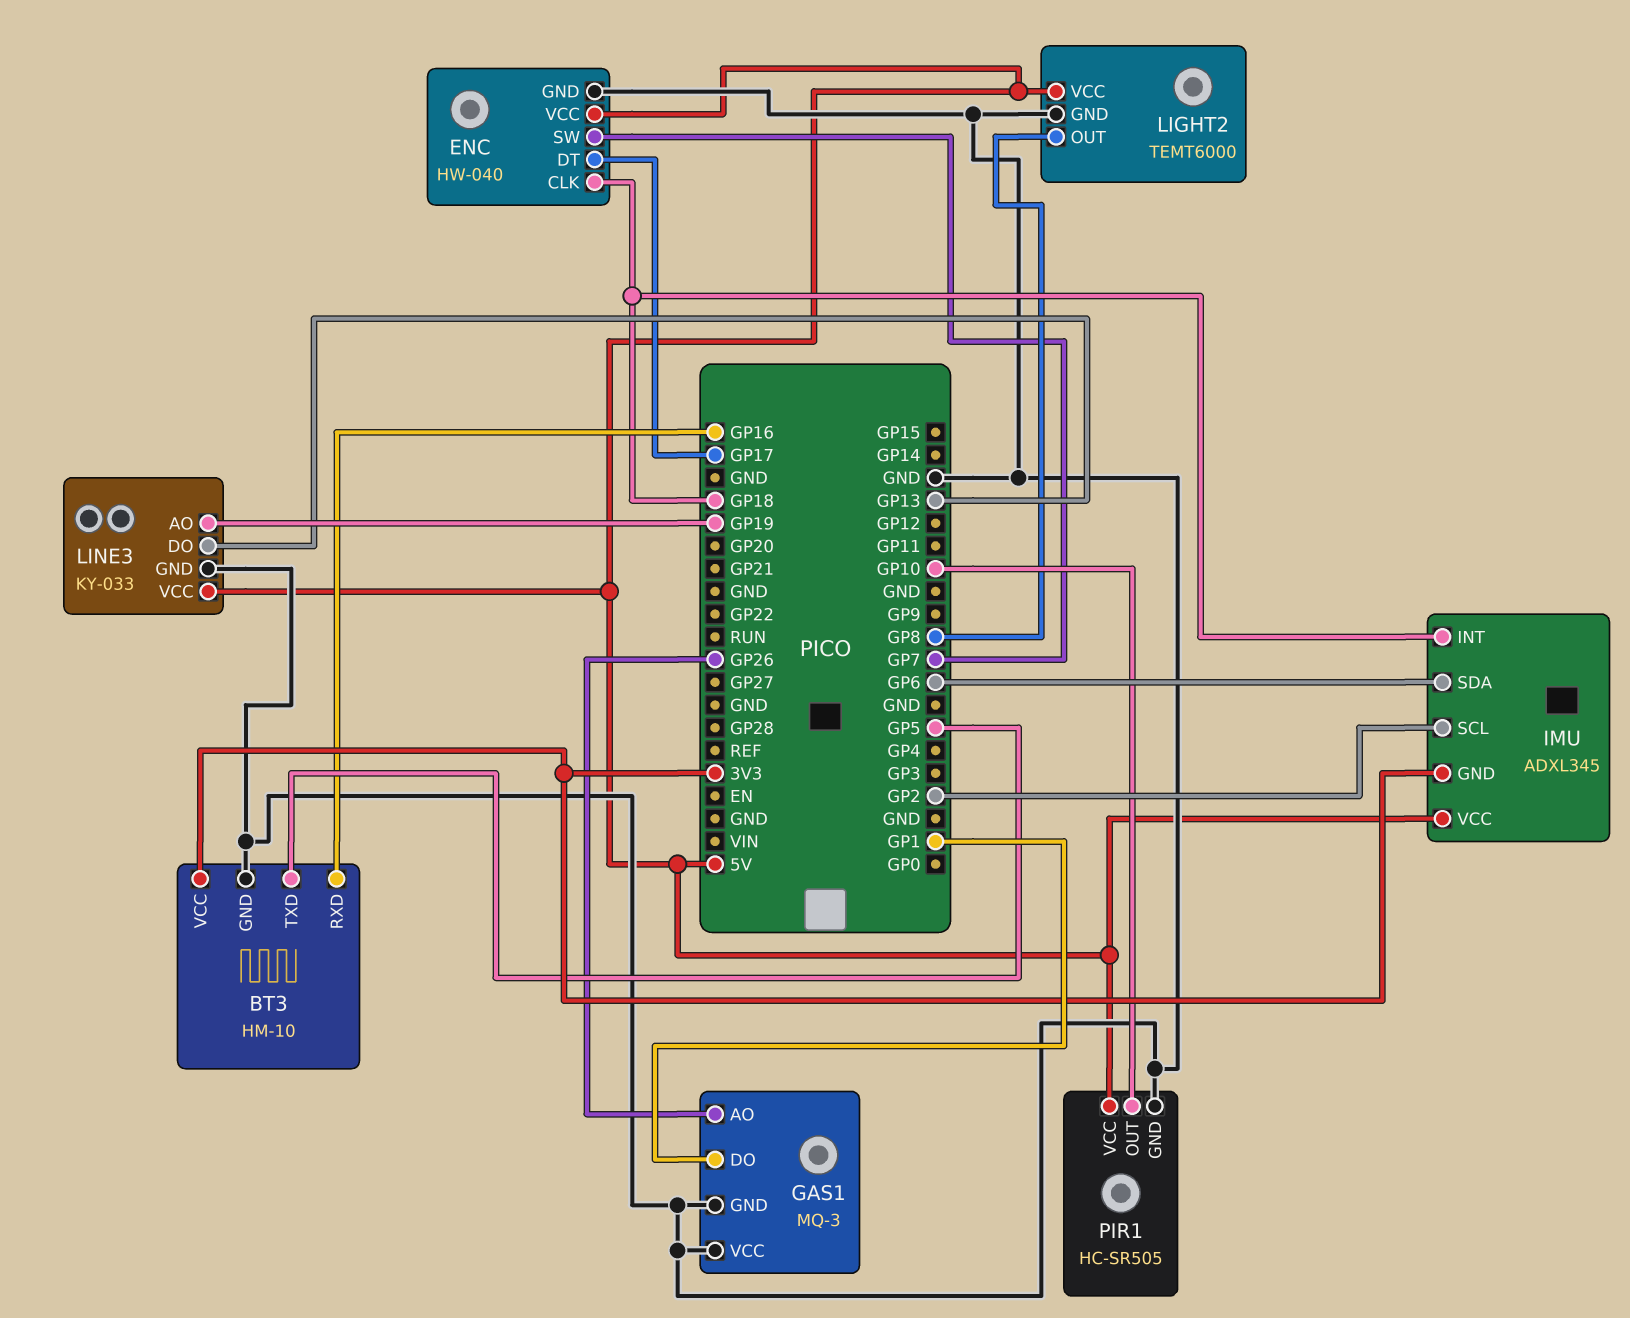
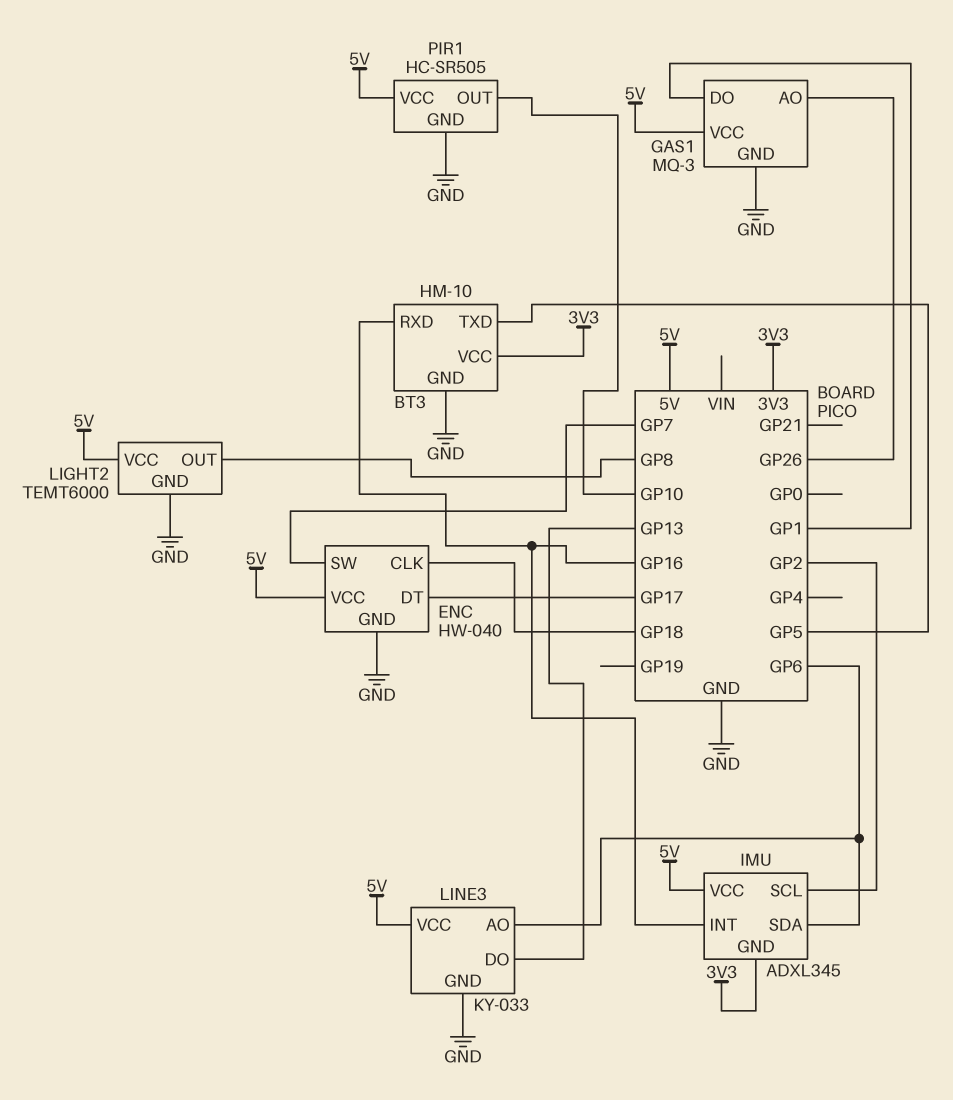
GAS1 pin VCC: GND -> 5V
IMU pin INT: GP18 -> GP16
LINE3 pin AO: GP19 -> GP6

